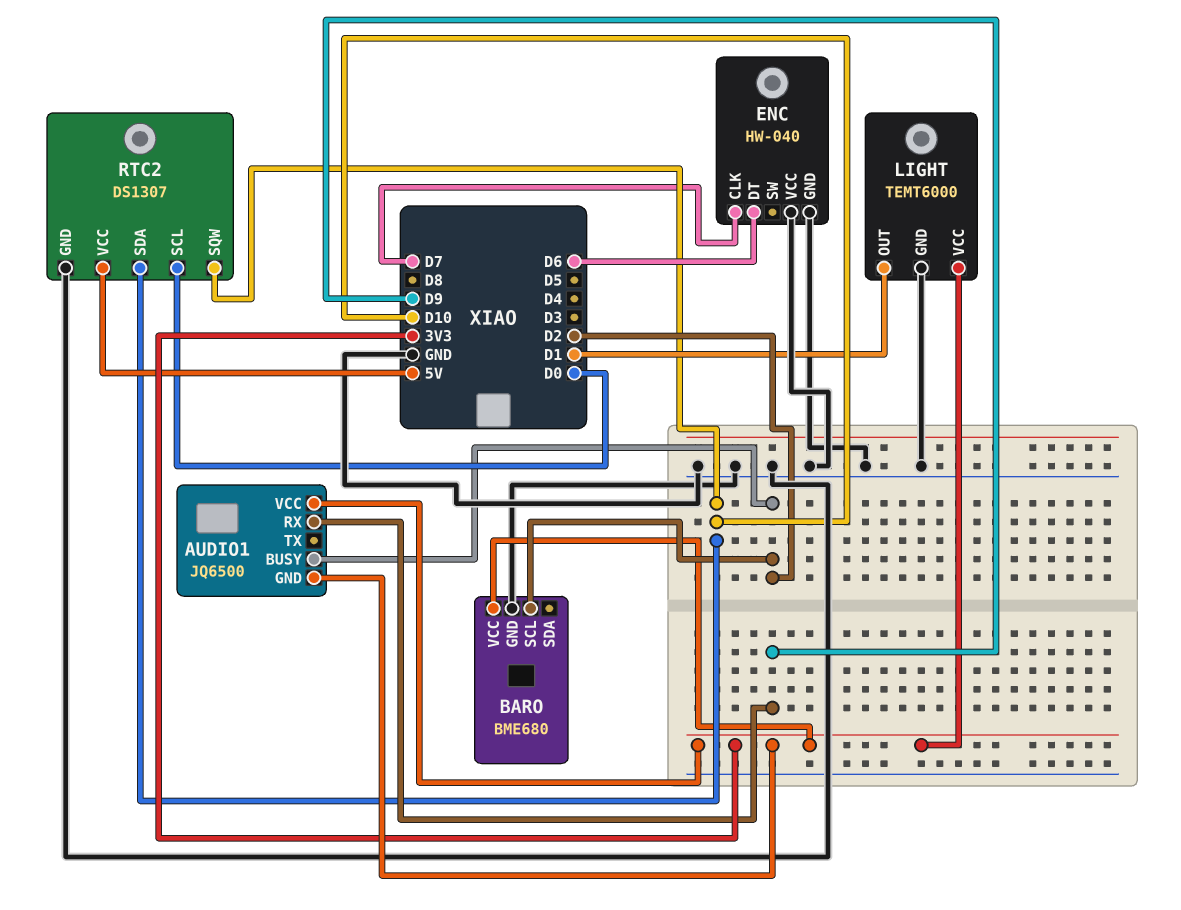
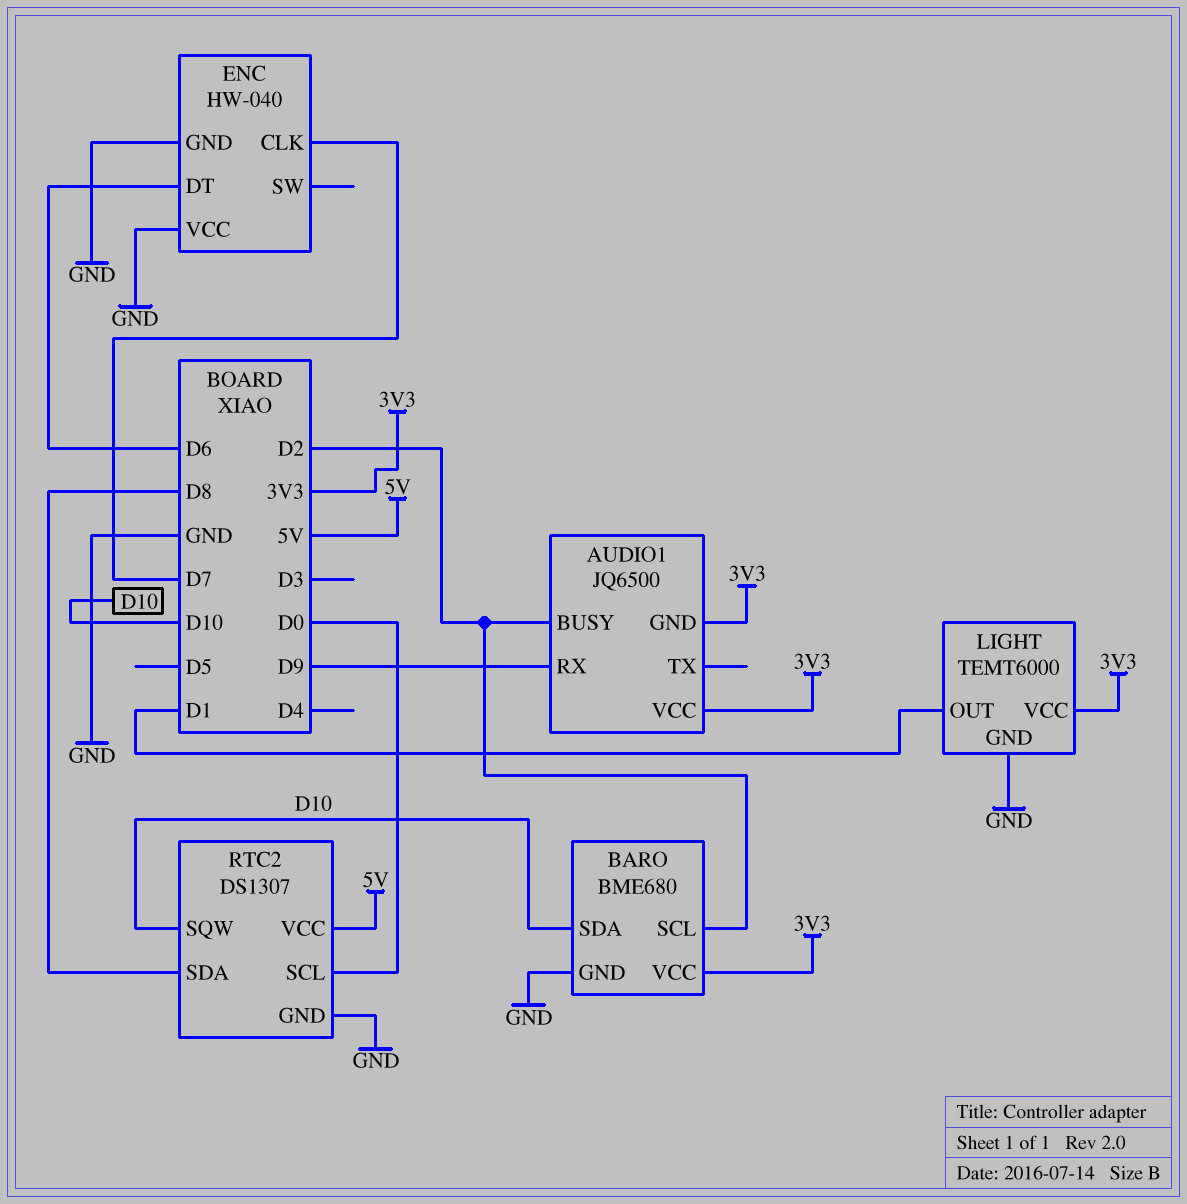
BARO pin SDA: none -> D10
RTC2 pin SDA: D10 -> D8

